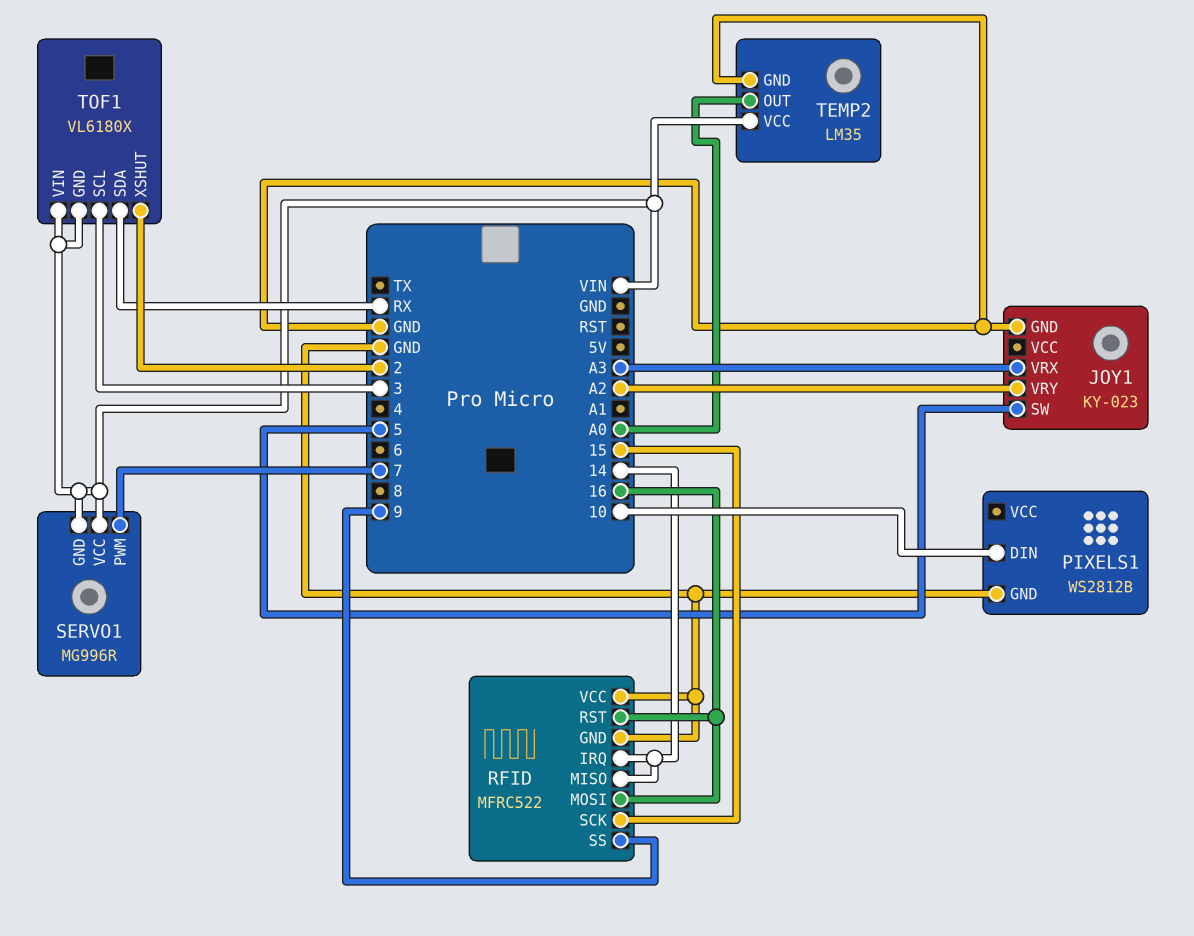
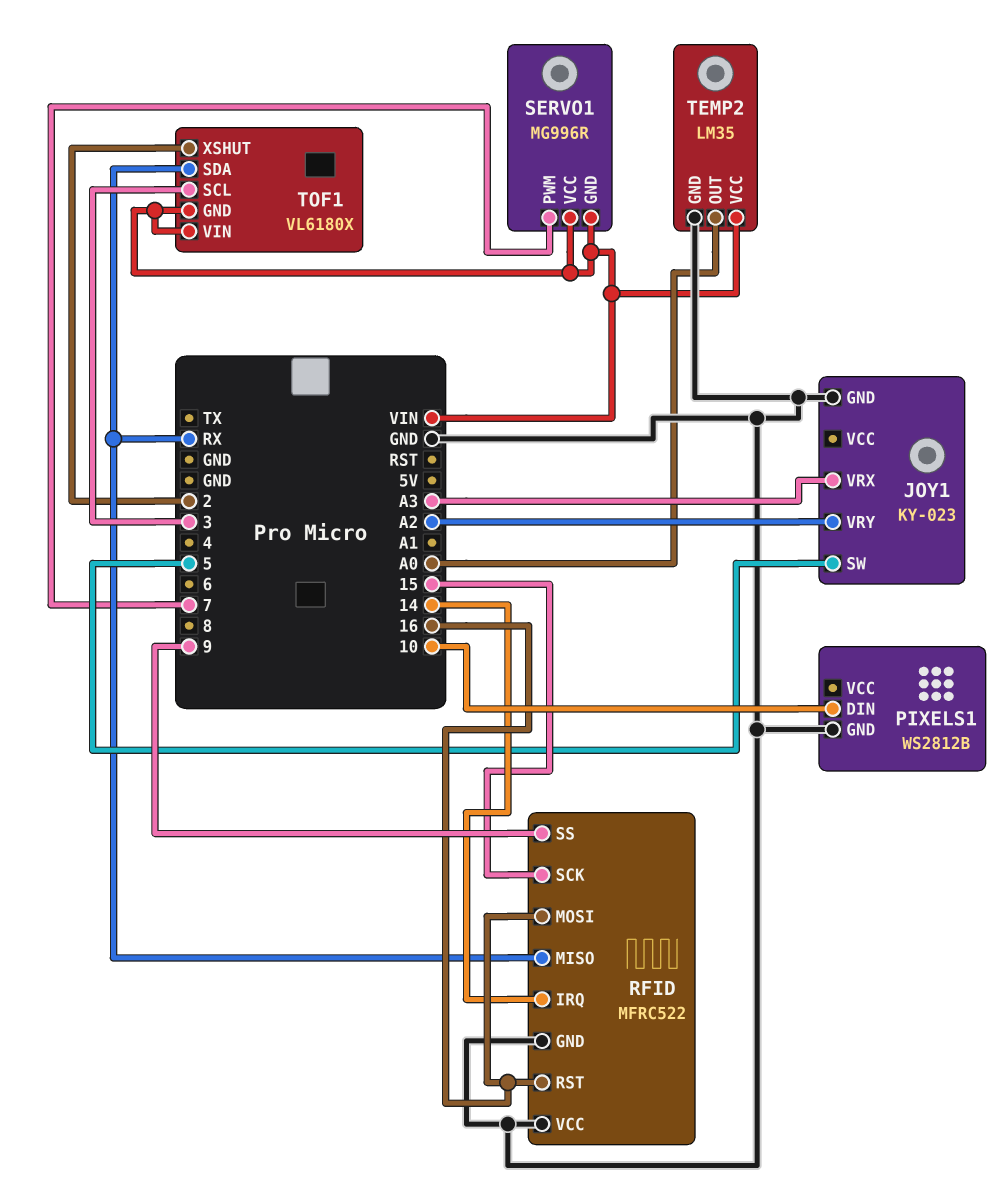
RFID pin MISO: 14 -> RX

